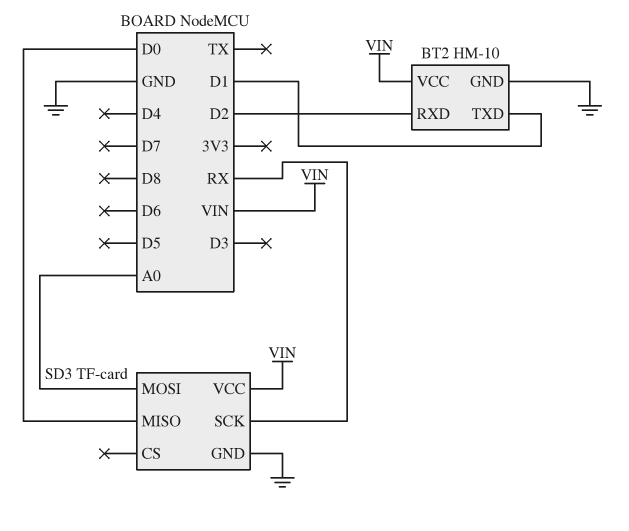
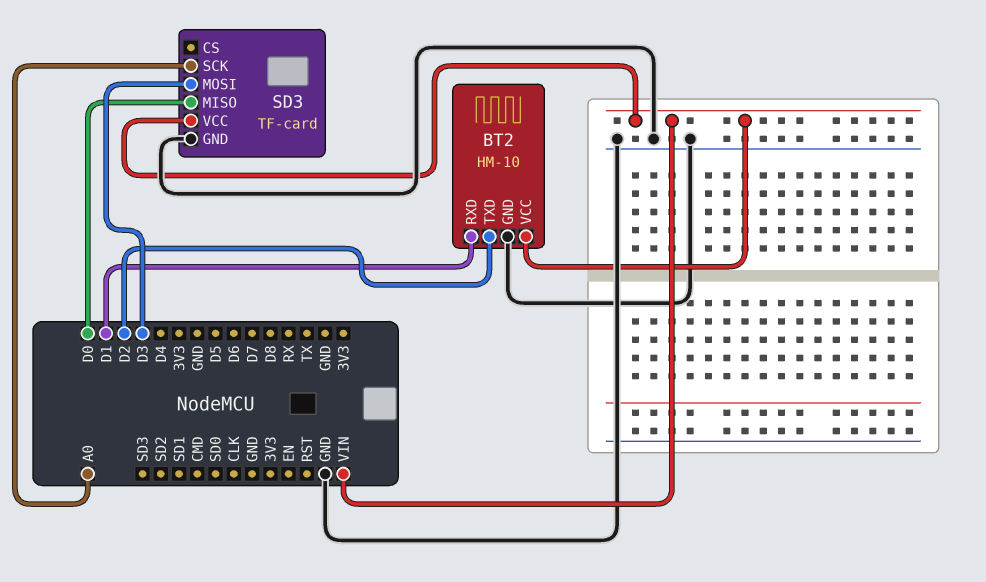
BT2 pin RXD: D2 -> D1
BT2 pin TXD: D1 -> D2
SD3 pin MOSI: A0 -> D3
SD3 pin SCK: RX -> A0

